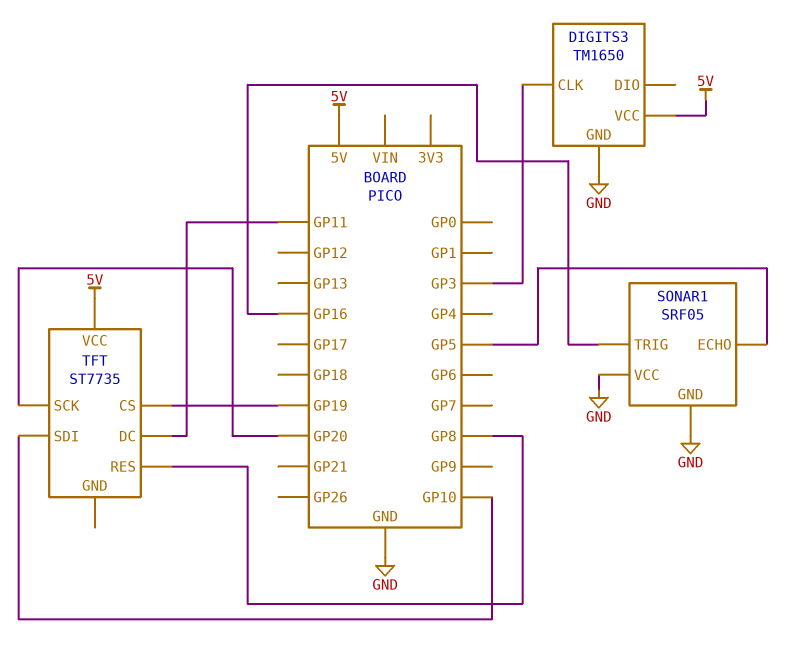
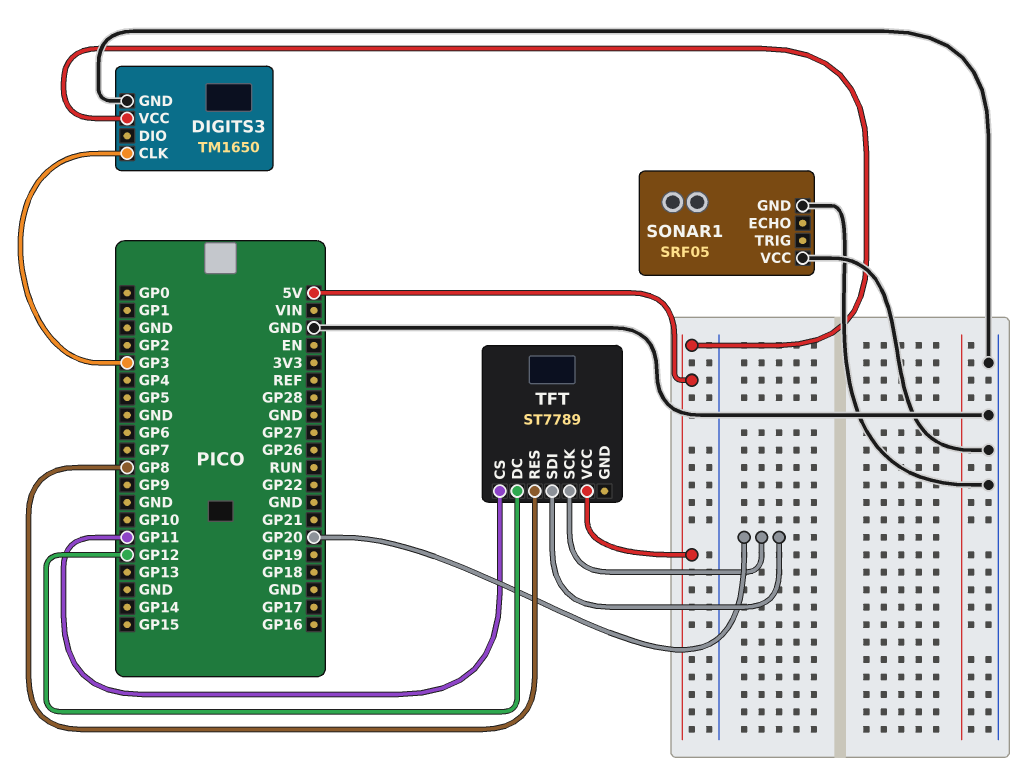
SONAR1 pin ECHO: GP5 -> none
SONAR1 pin TRIG: GP16 -> none
TFT: ST7735 -> ST7789
TFT pin CS: GP19 -> GP11
TFT pin DC: GP11 -> GP12
TFT pin SDI: GP10 -> GP20

